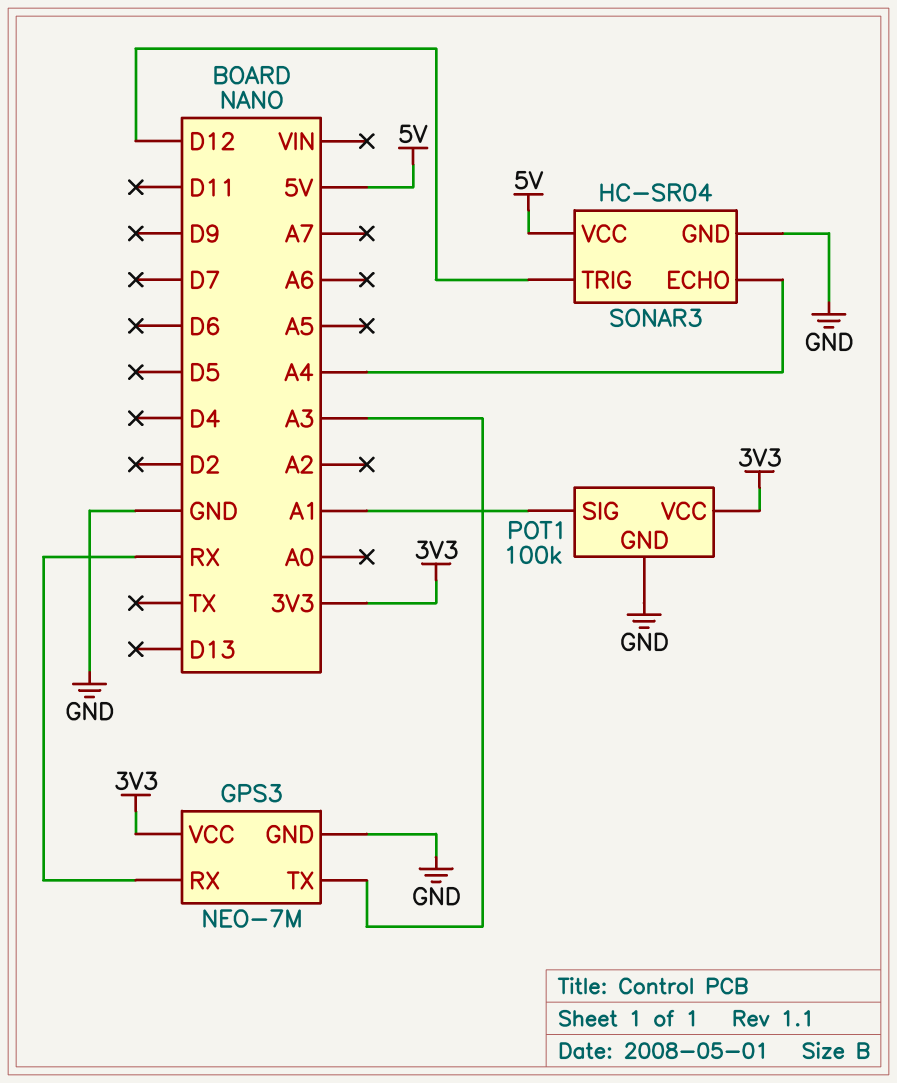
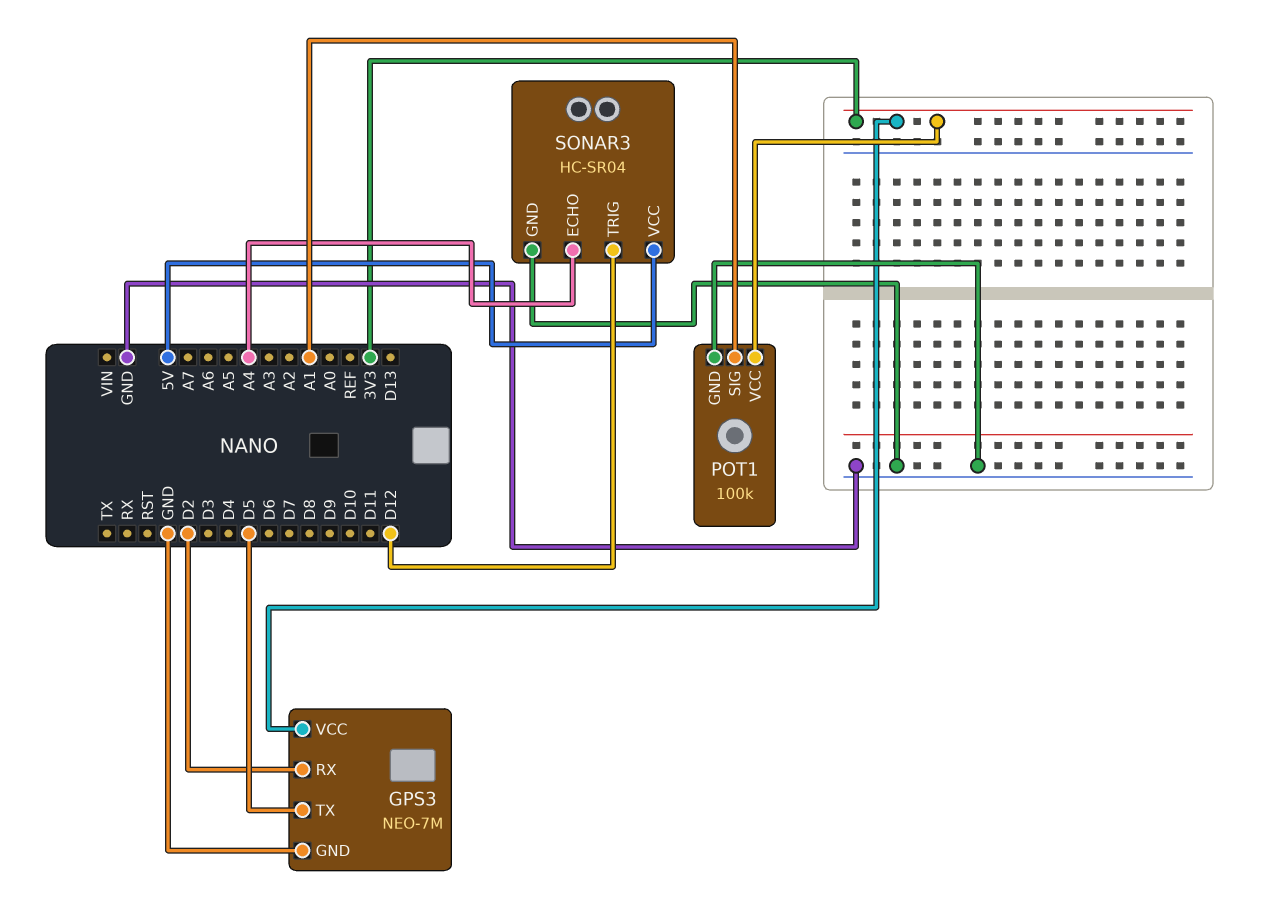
GPS3 pin RX: RX -> D2
GPS3 pin TX: A3 -> D5

